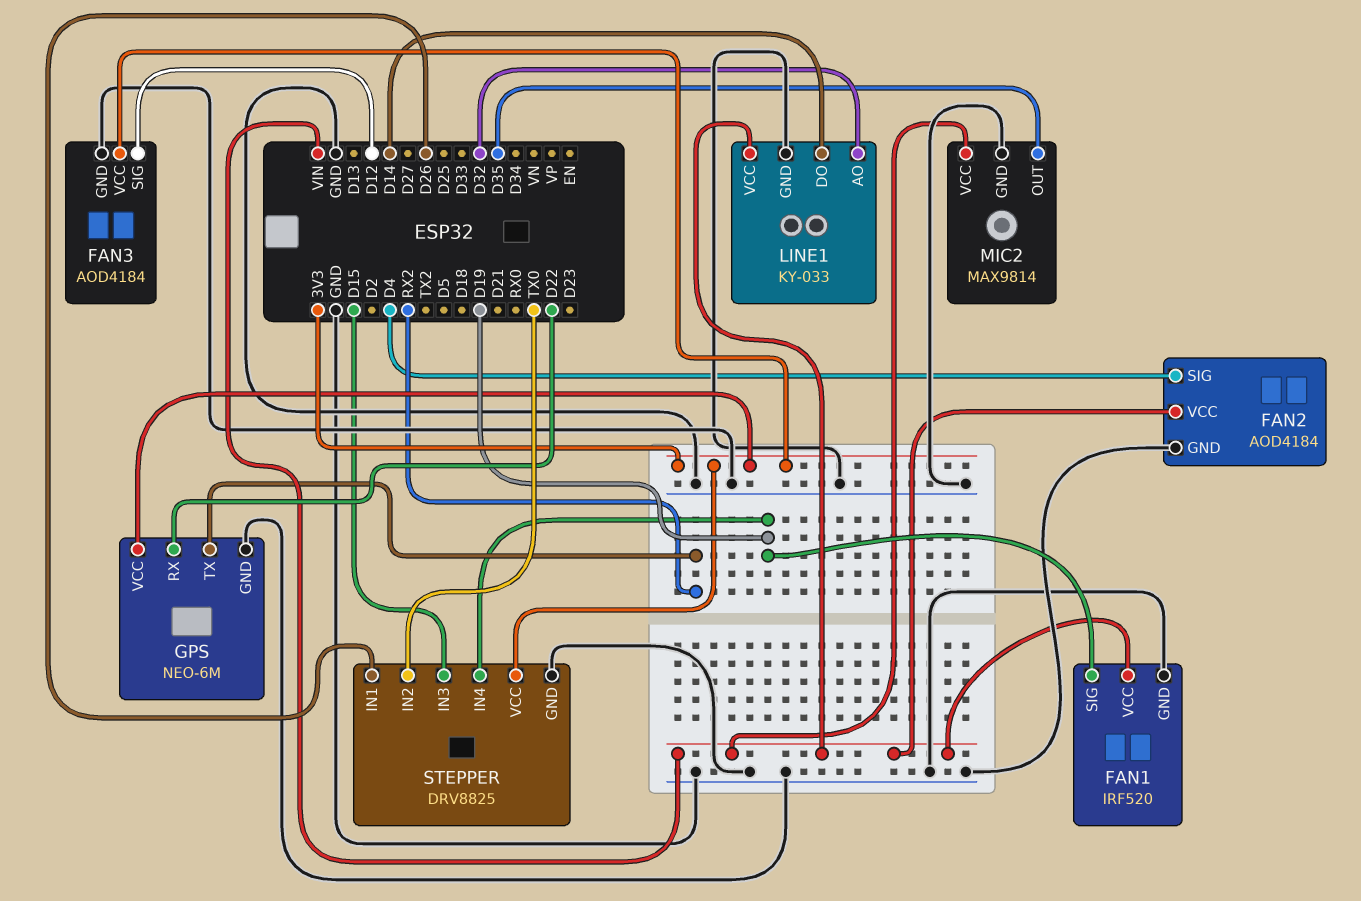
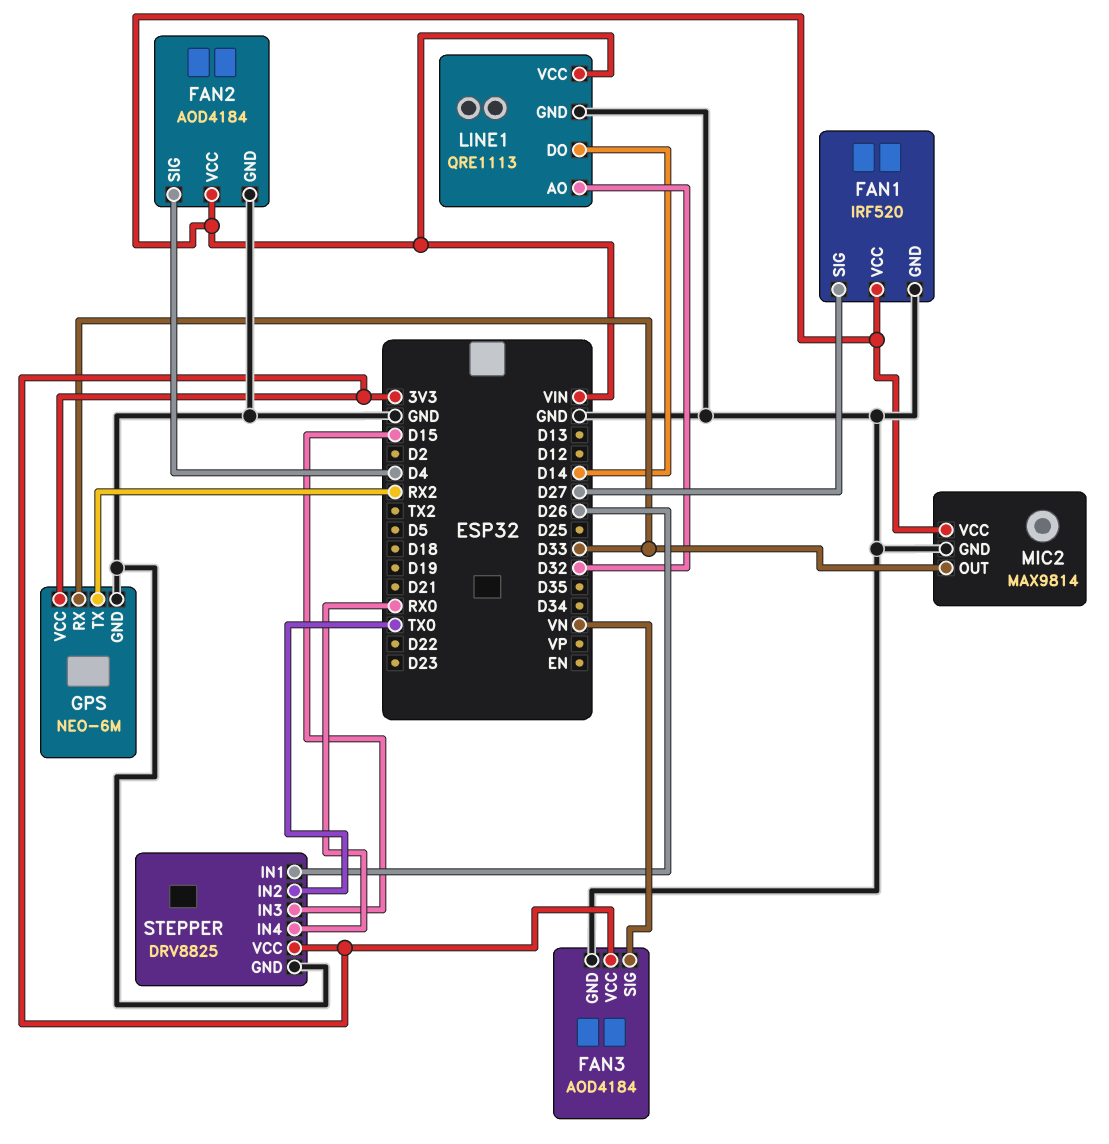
FAN1 pin SIG: D19 -> D27
FAN3 pin SIG: D12 -> VN
GPS pin RX: D22 -> D33
LINE1: KY-033 -> QRE1113
MIC2 pin OUT: D35 -> D33
STEPPER pin IN4: D19 -> RX0

